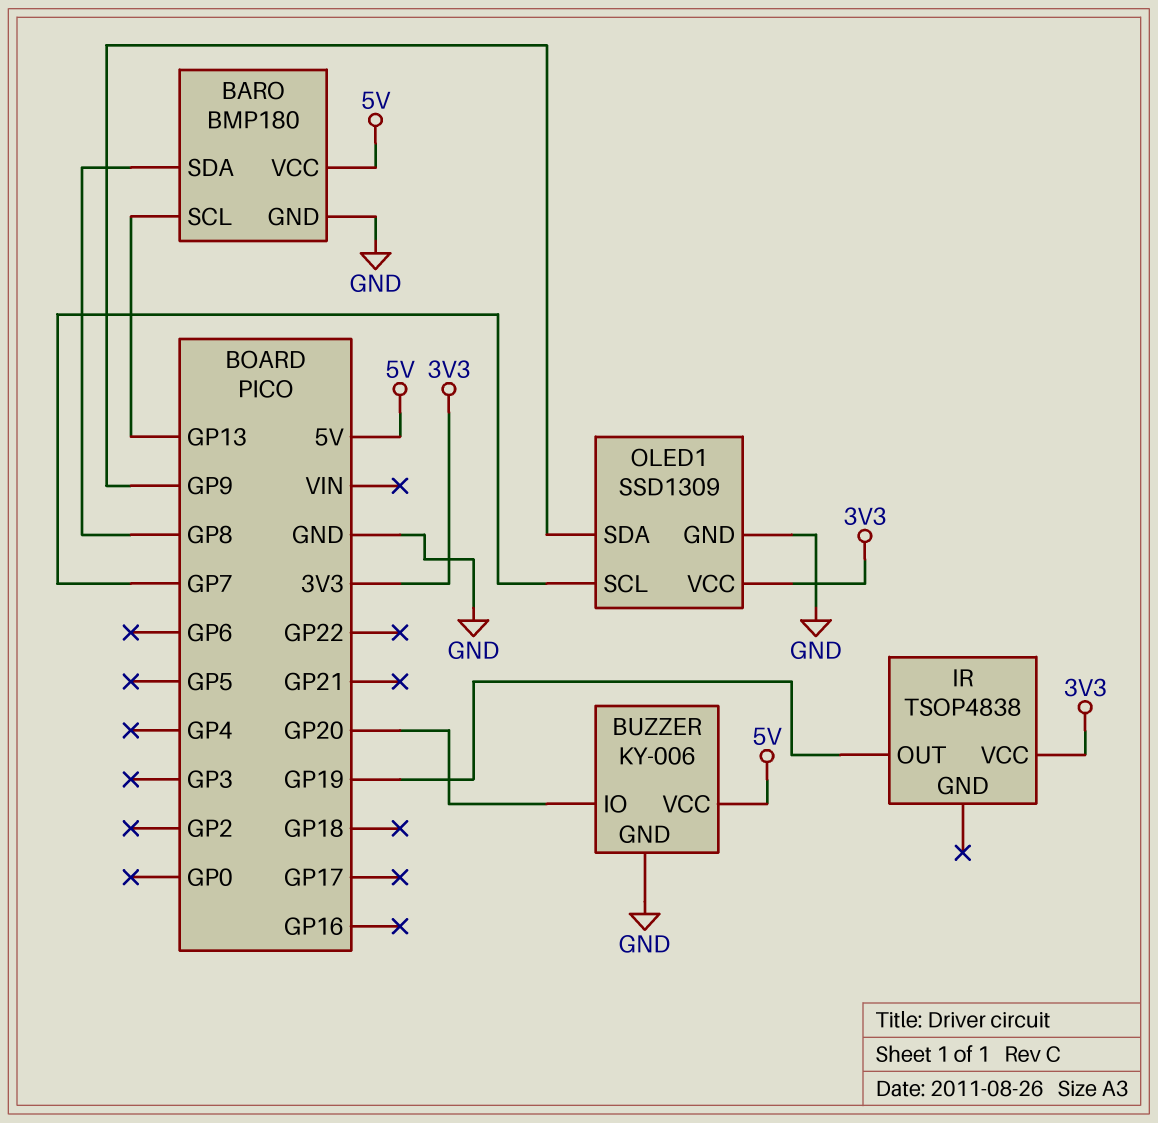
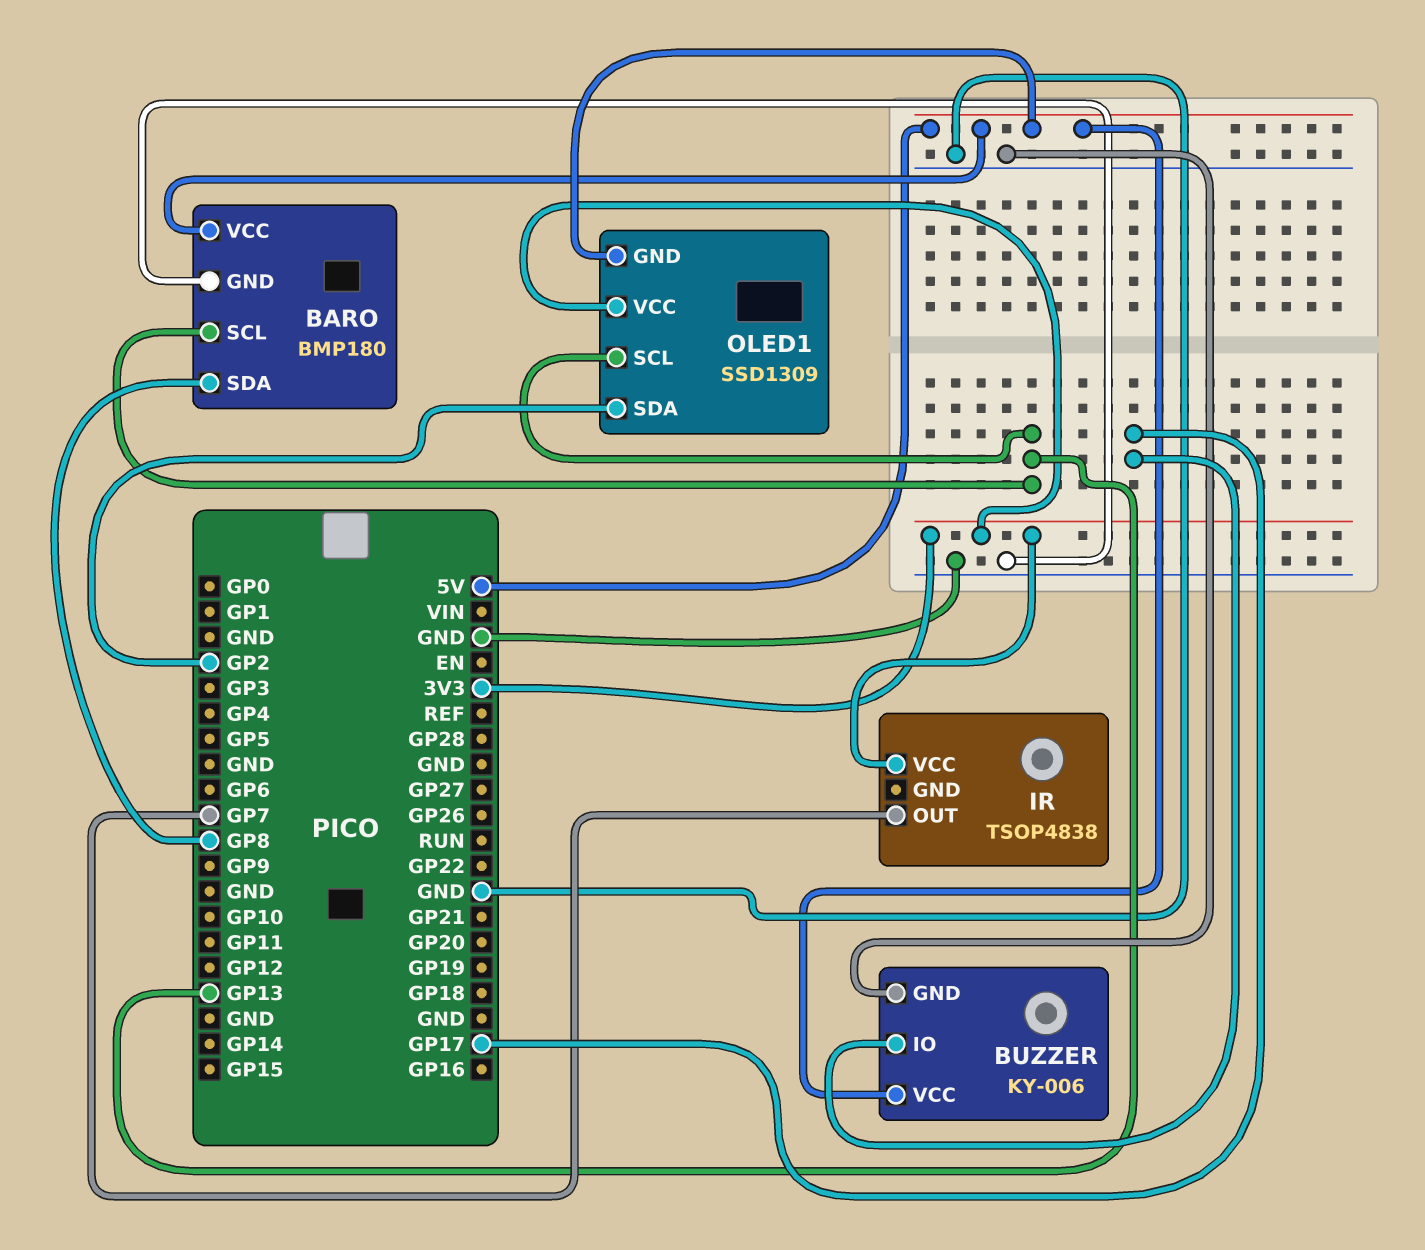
BUZZER pin IO: GP20 -> GP17
IR pin OUT: GP19 -> GP7
OLED1 pin GND: GND -> 5V
OLED1 pin SCL: GP7 -> GP13
OLED1 pin SDA: GP9 -> GP2

